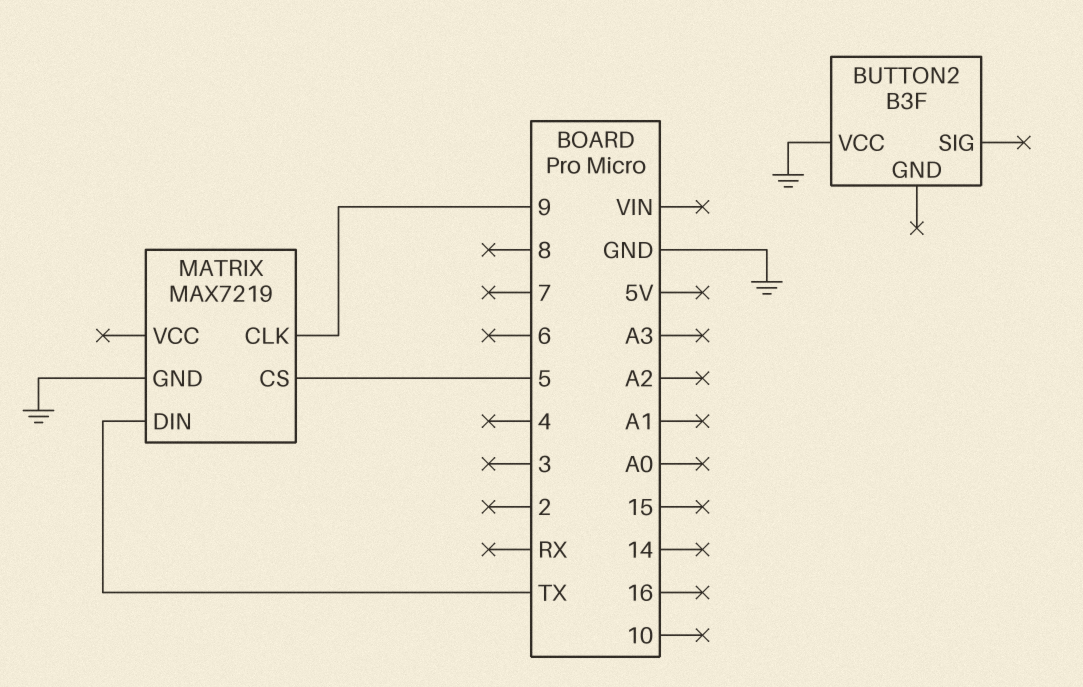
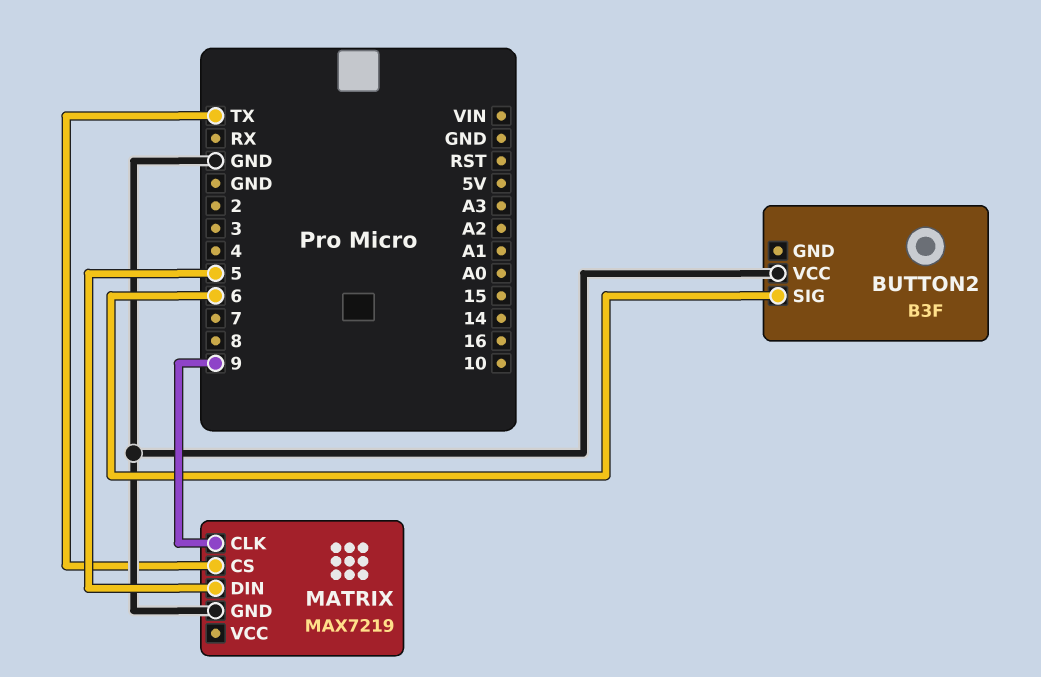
BUTTON2 pin SIG: none -> 6
MATRIX pin CS: 5 -> TX
MATRIX pin DIN: TX -> 5

